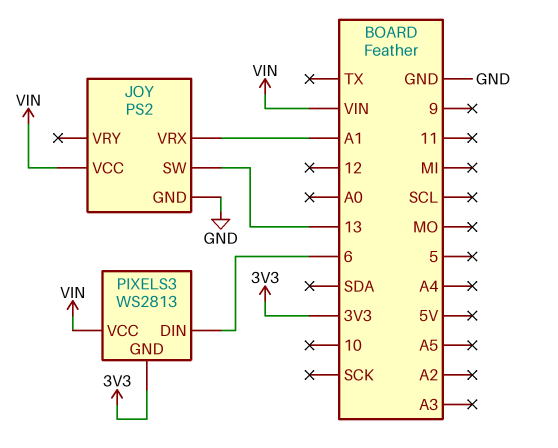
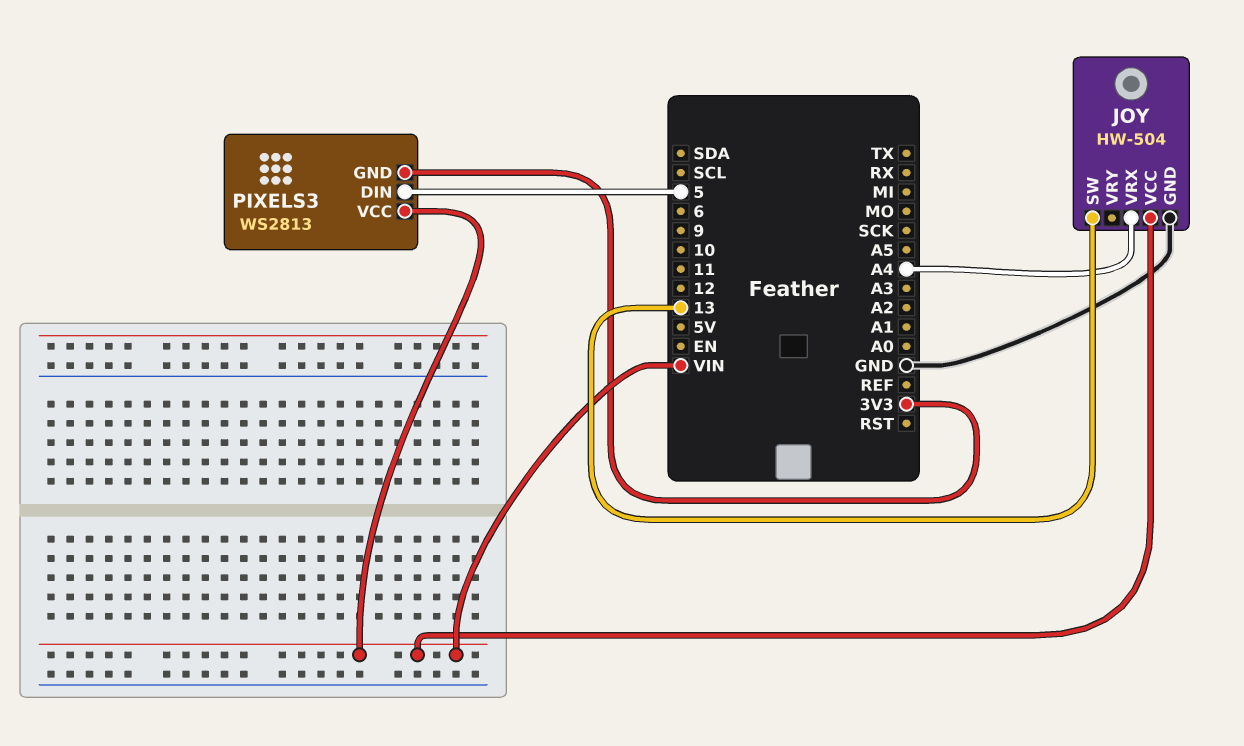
JOY: PS2 -> HW-504
JOY pin VRX: A1 -> A4
PIXELS3 pin DIN: 6 -> 5

